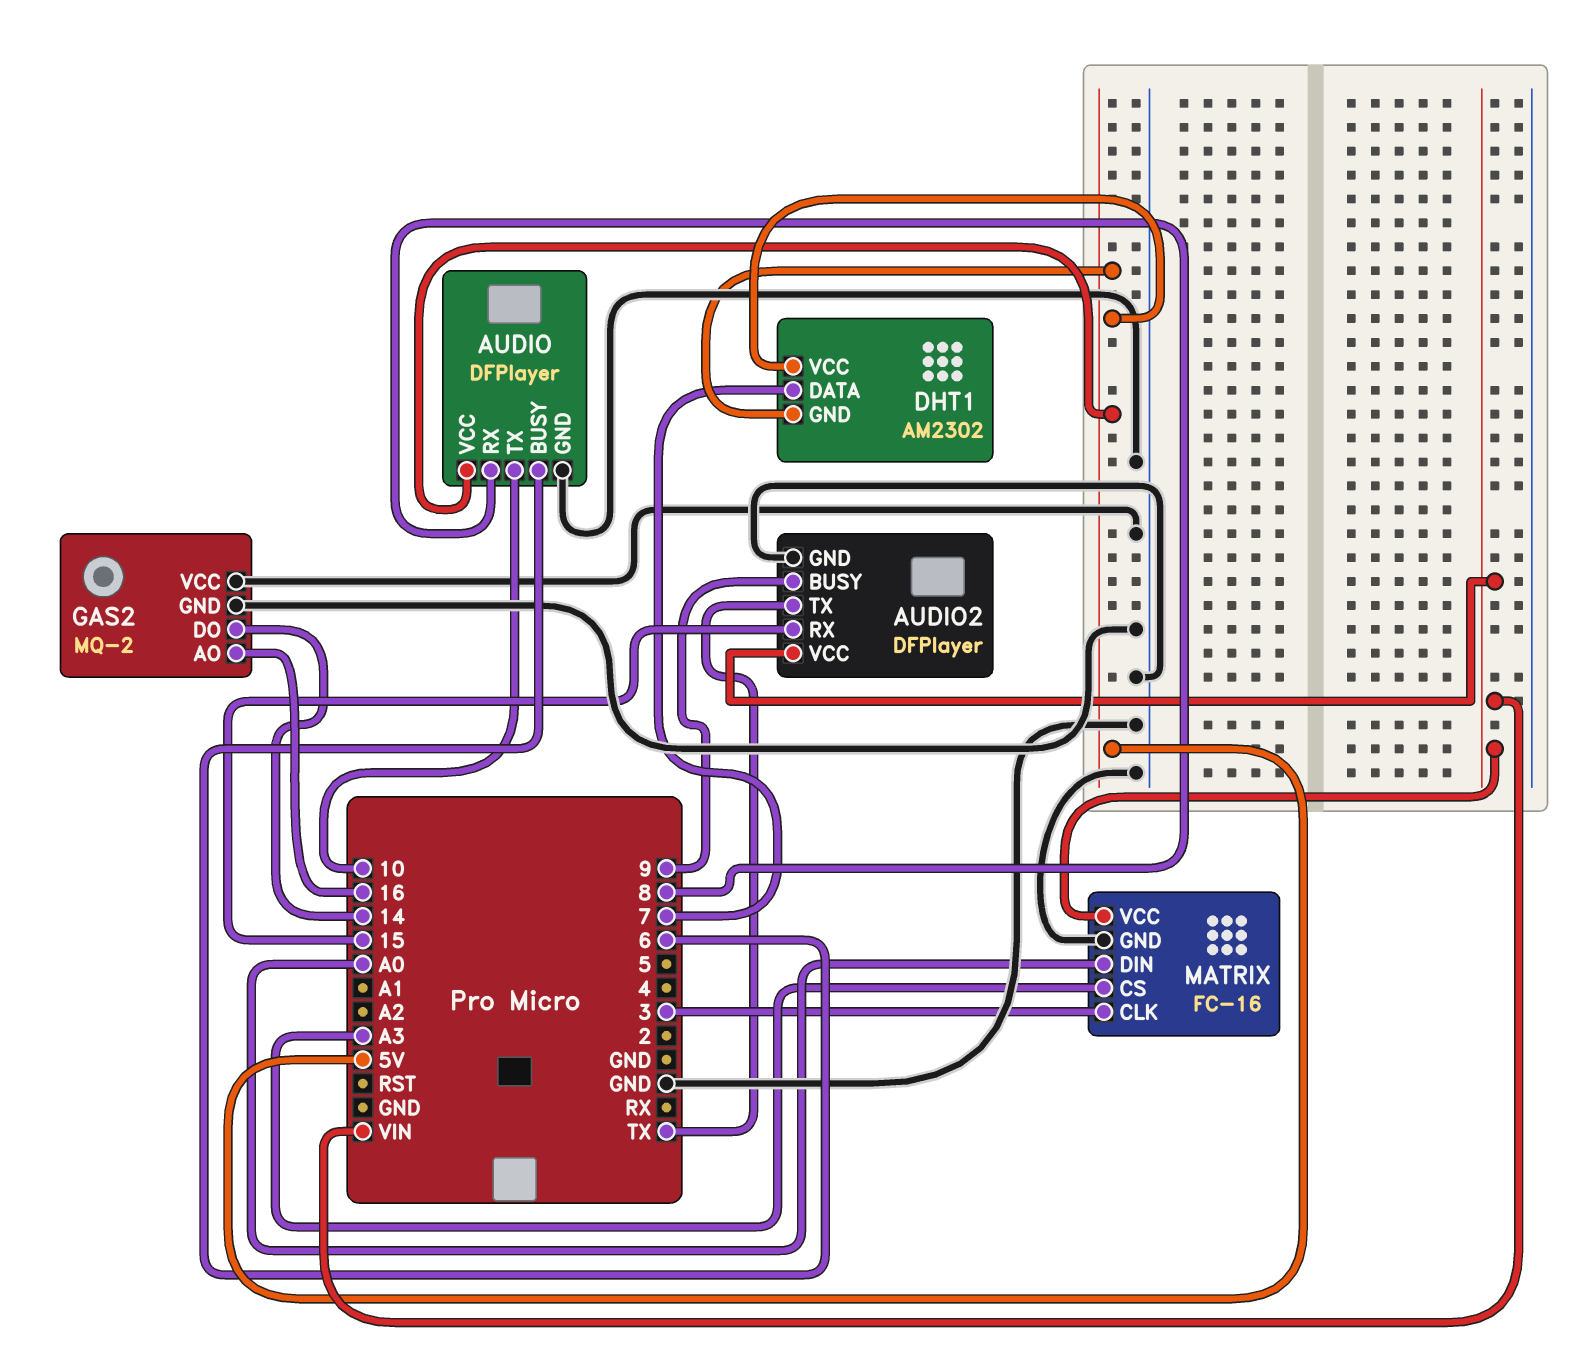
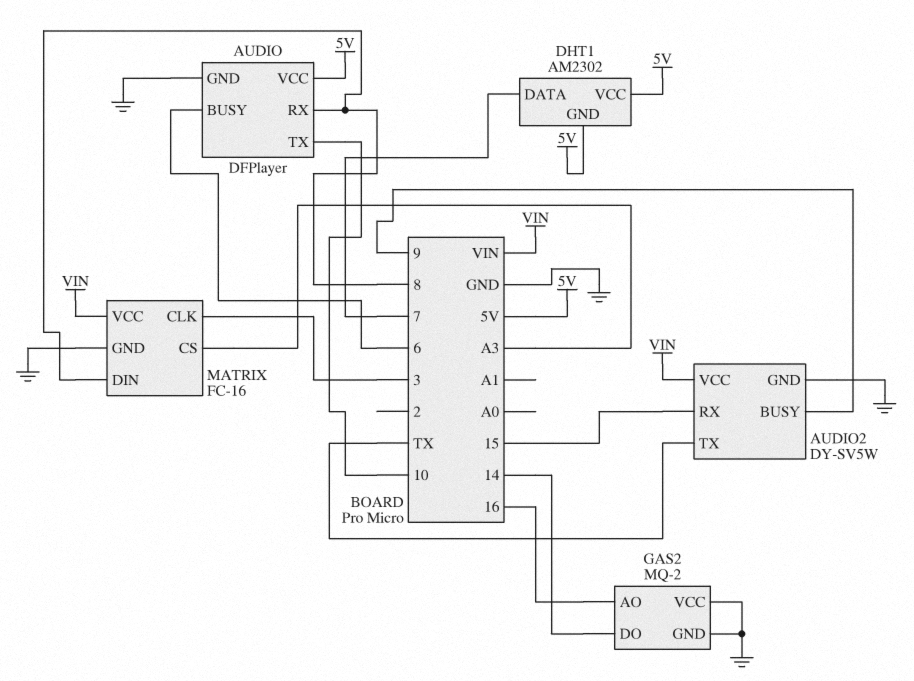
AUDIO2: DFPlayer -> DY-SV5W
MATRIX pin DIN: A0 -> 8

